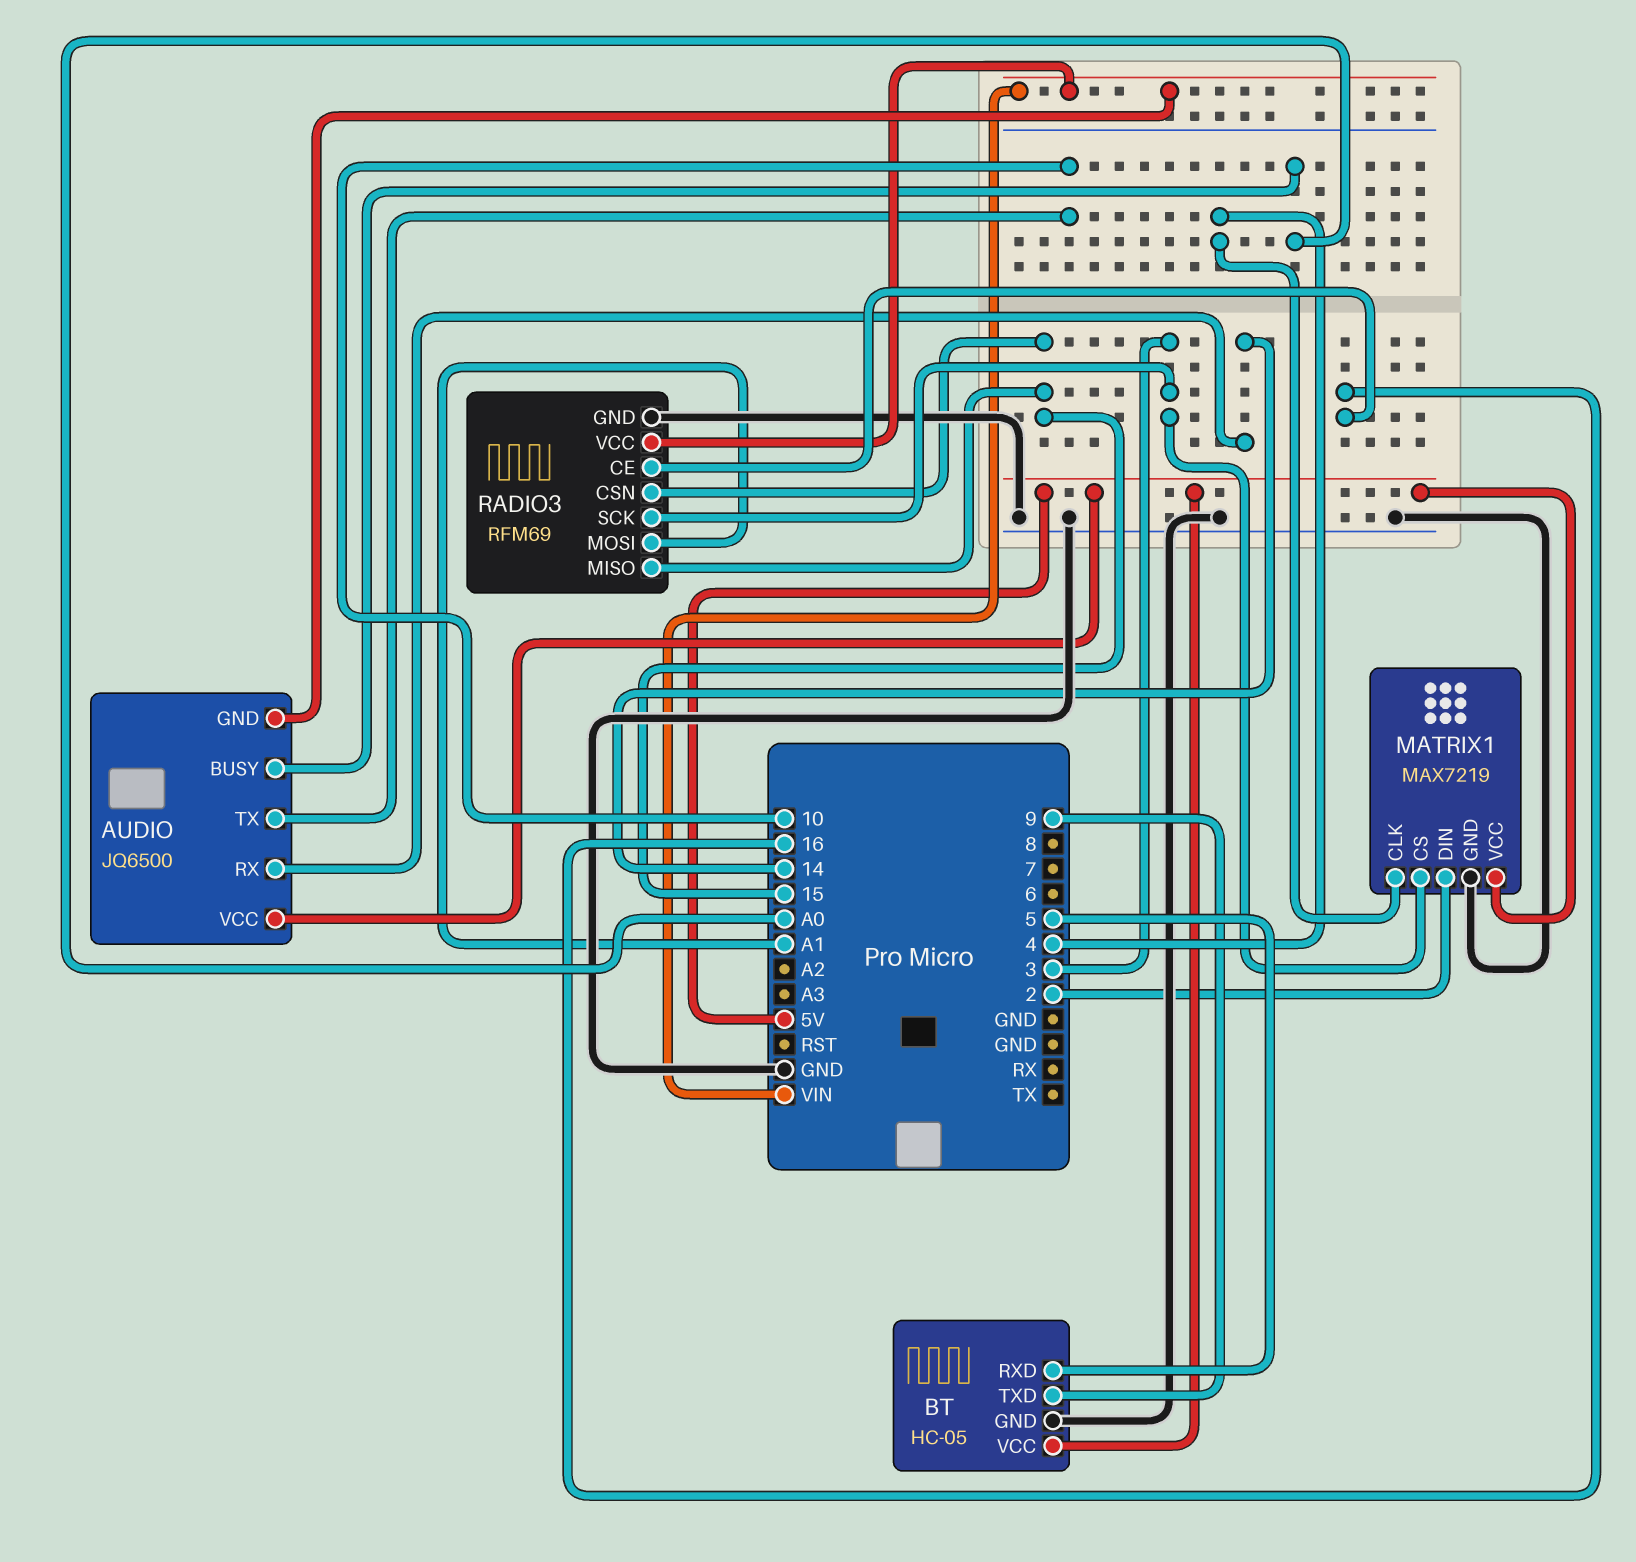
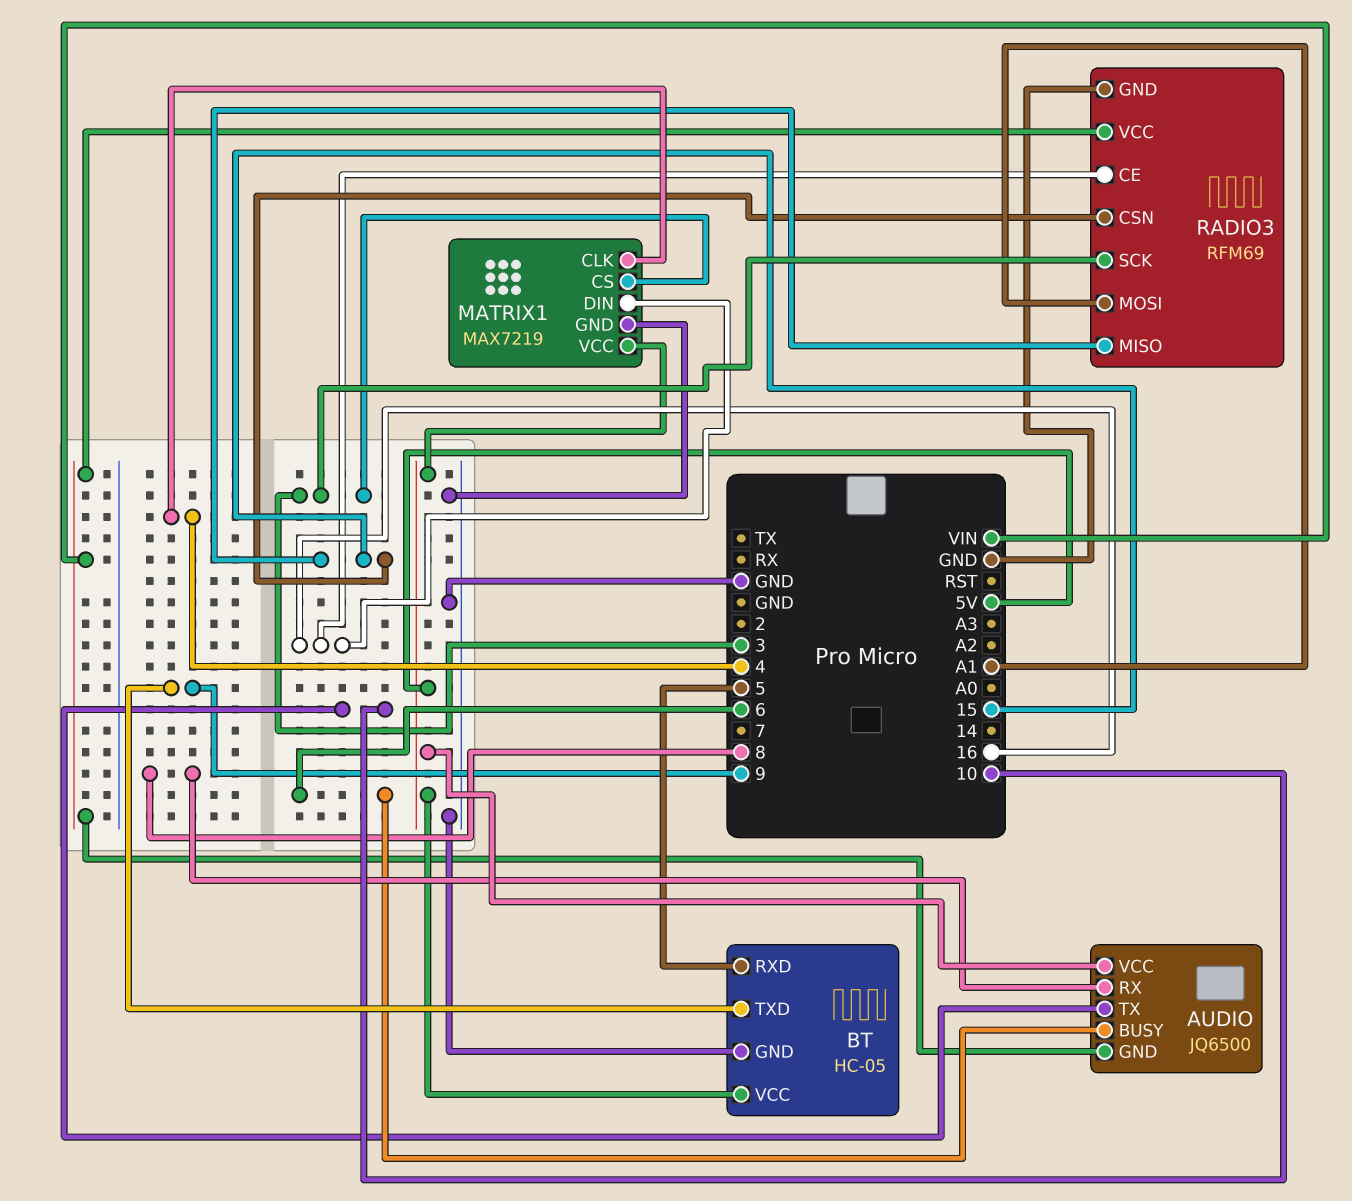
AUDIO pin BUSY: A0 -> 6
AUDIO pin RX: 14 -> 8
MATRIX1 pin DIN: 2 -> 16

